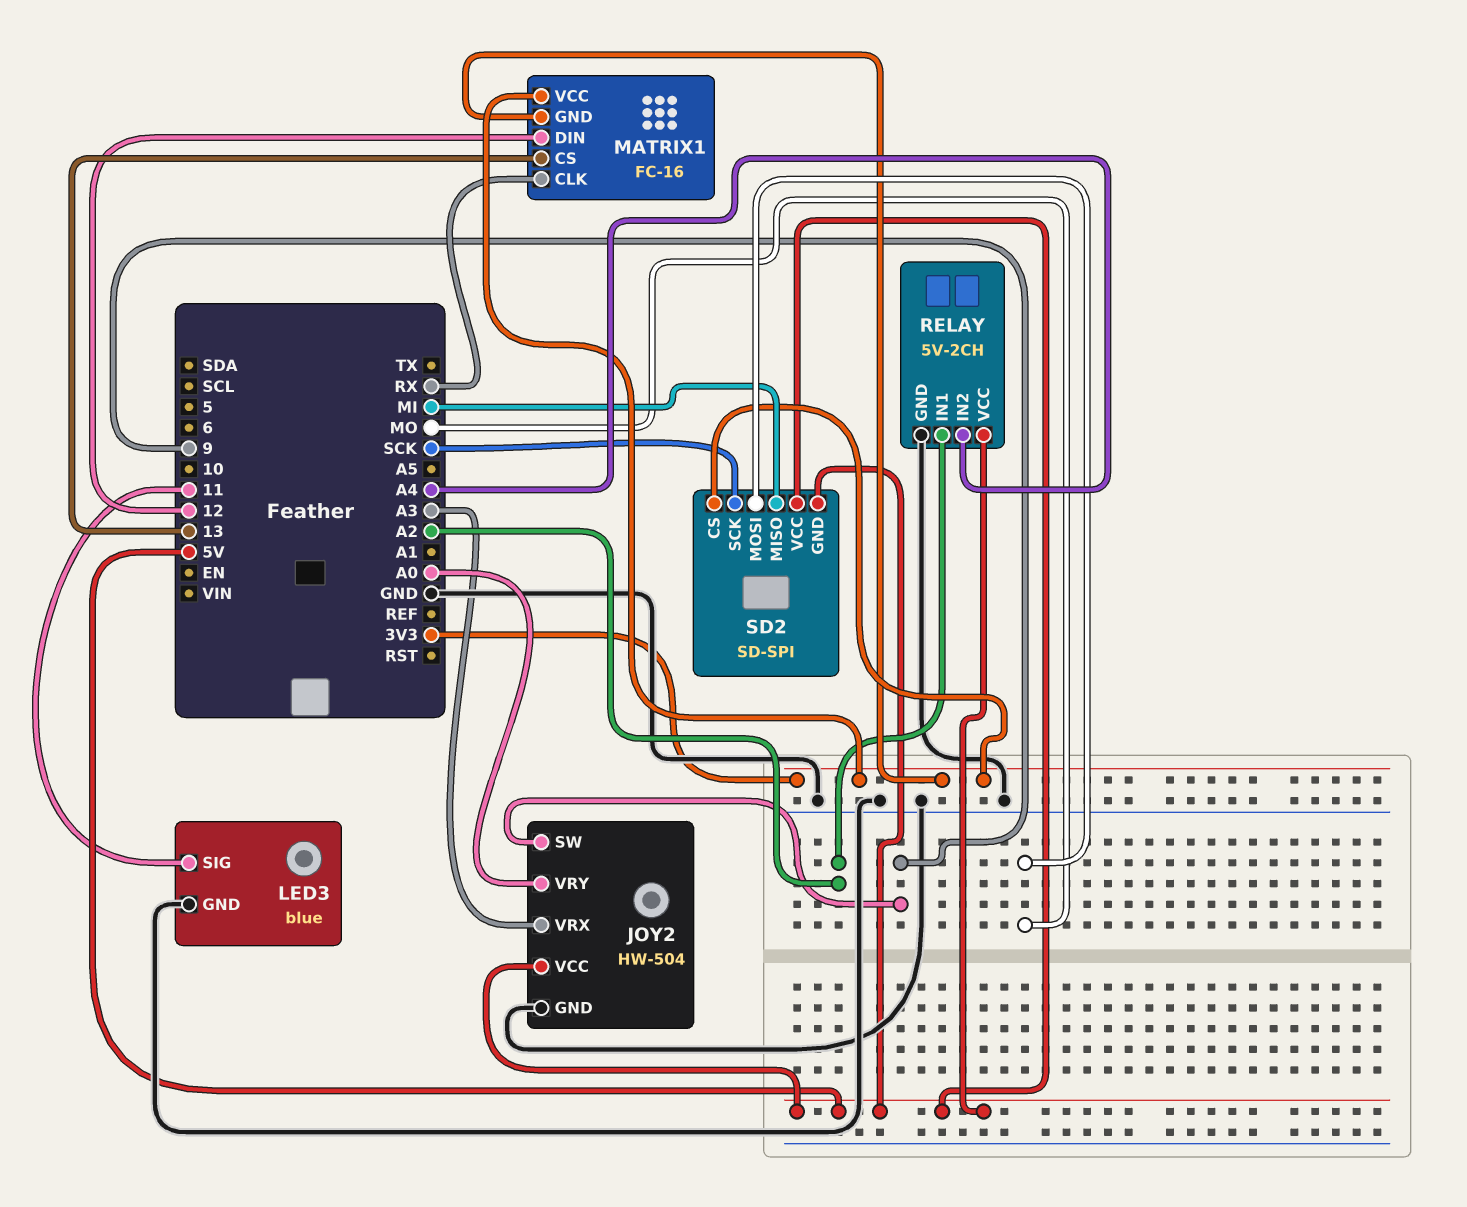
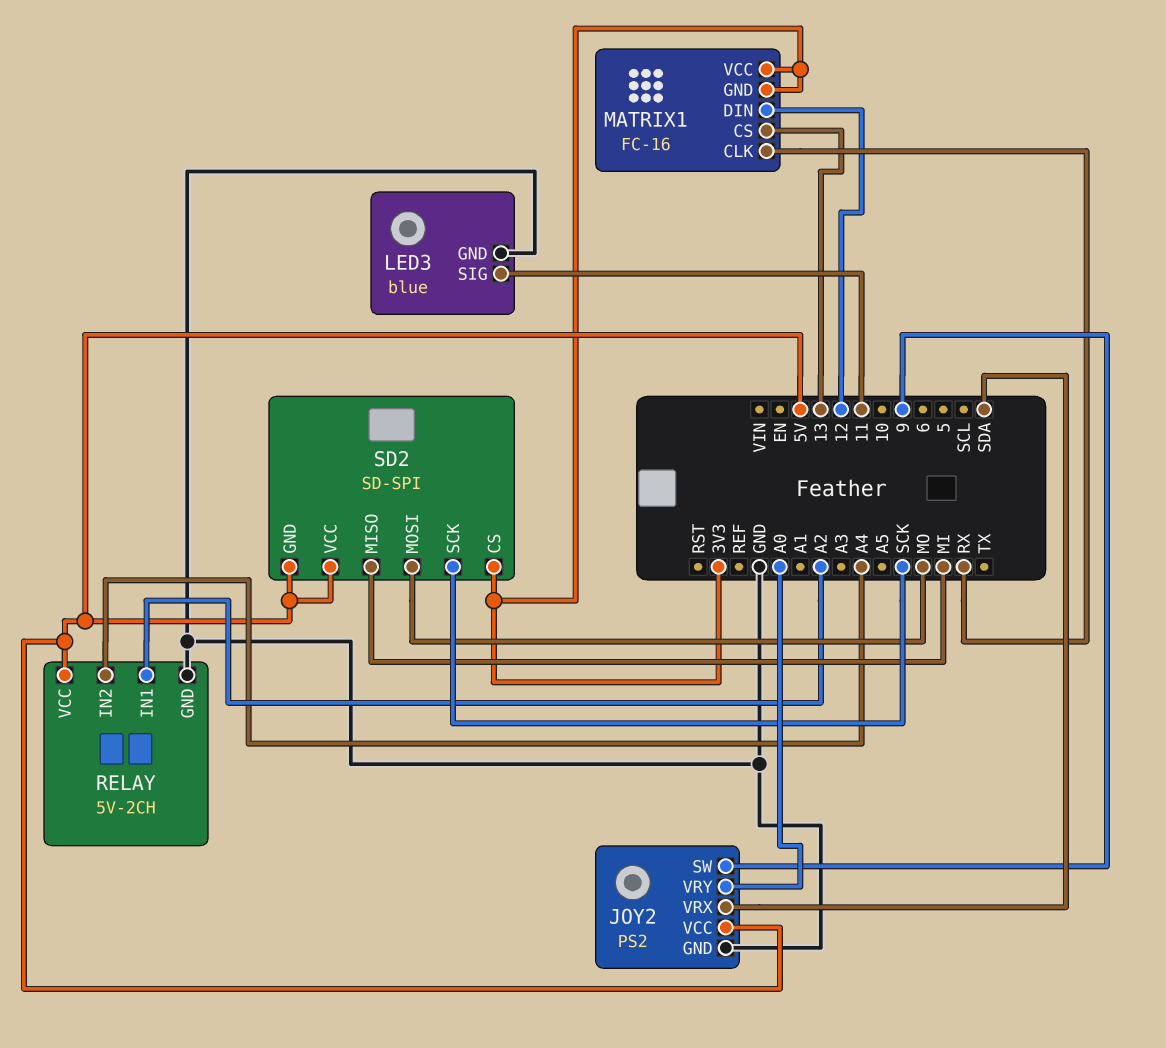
JOY2: HW-504 -> PS2
JOY2 pin VRX: A3 -> SDA

